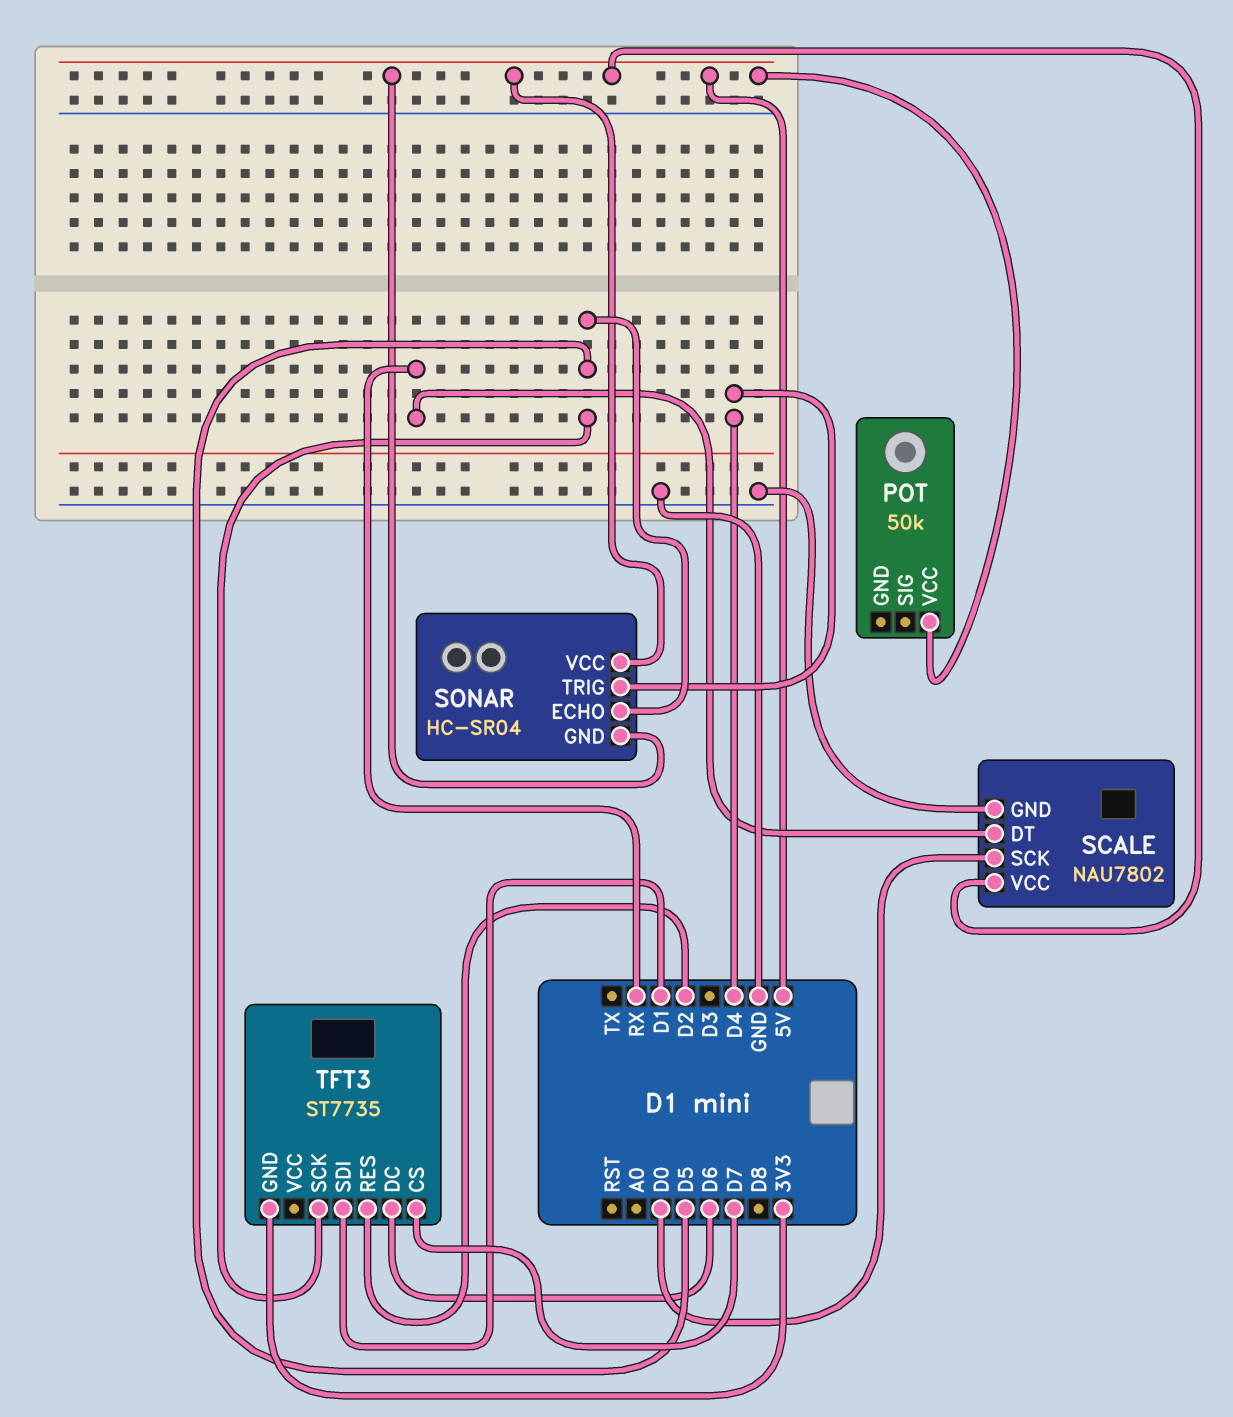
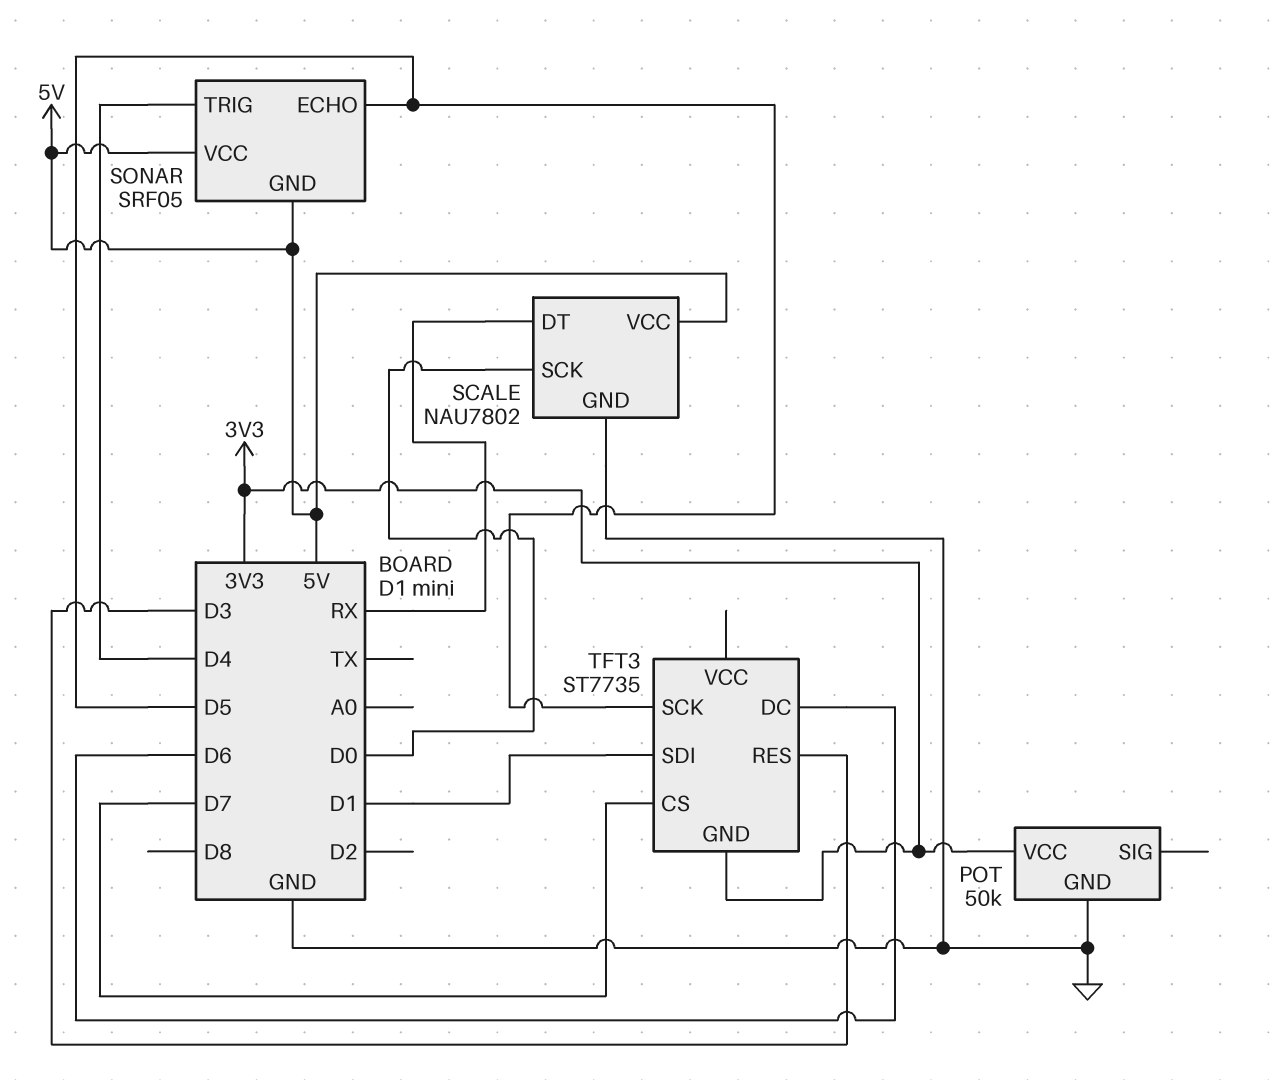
POT pin GND: none -> GND
POT pin VCC: 5V -> 3V3
SONAR: HC-SR04 -> SRF05
TFT3 pin RES: D2 -> D3

